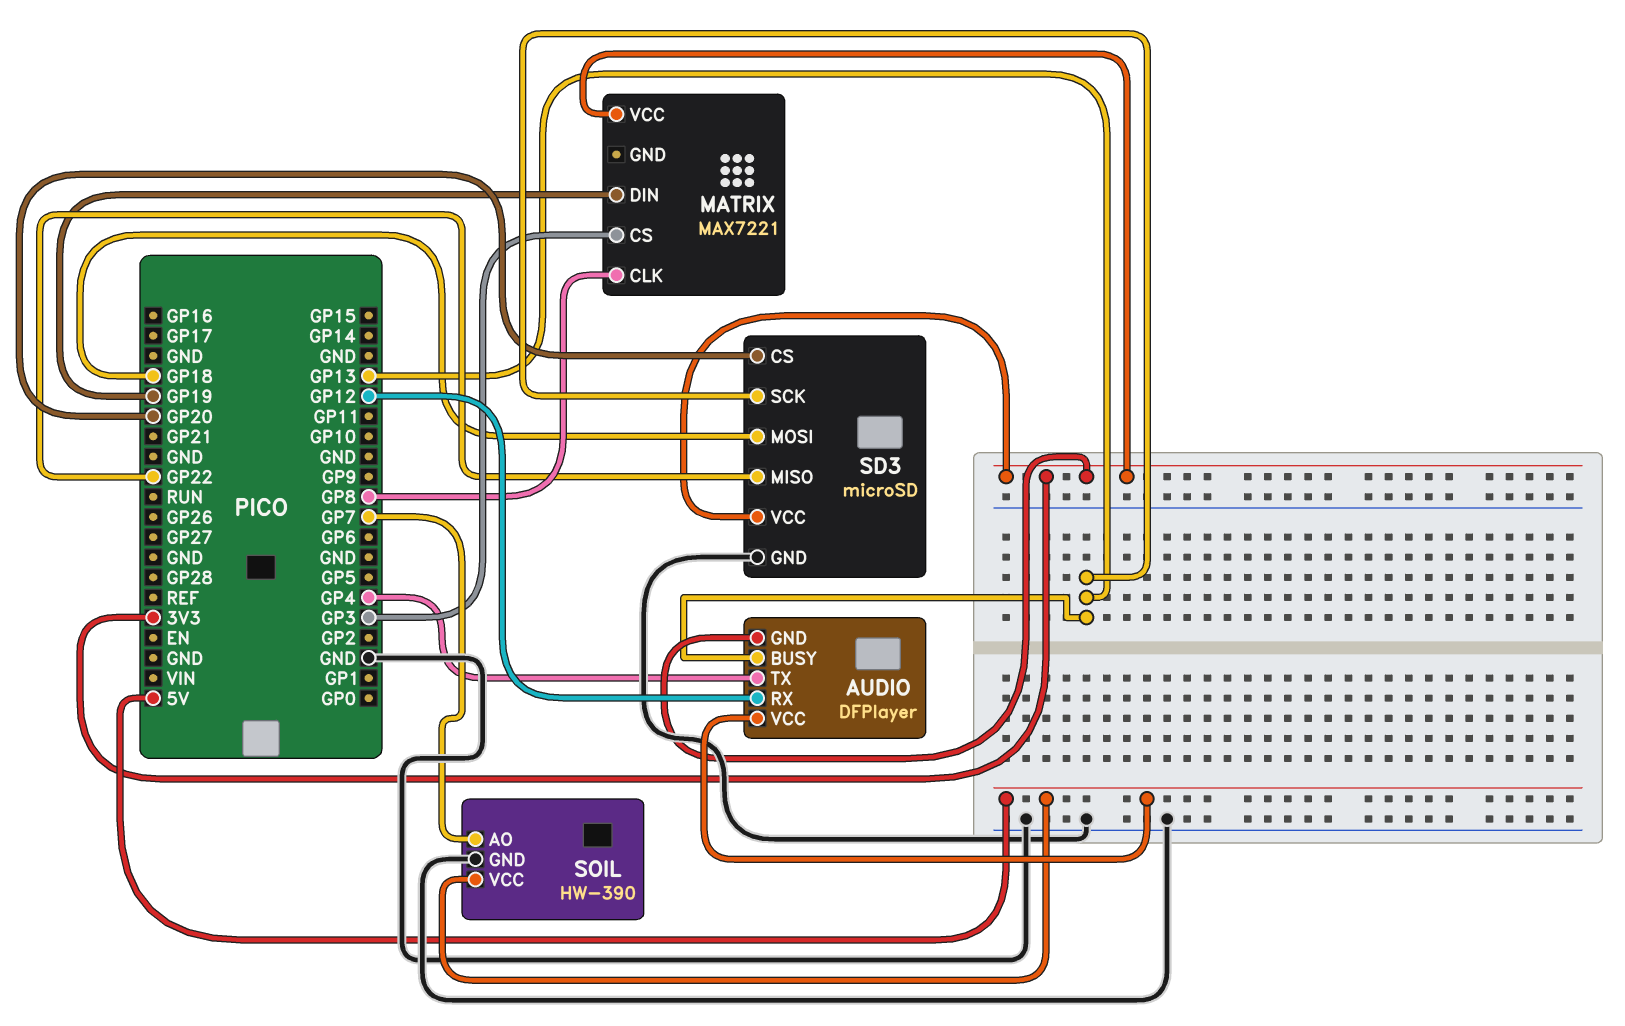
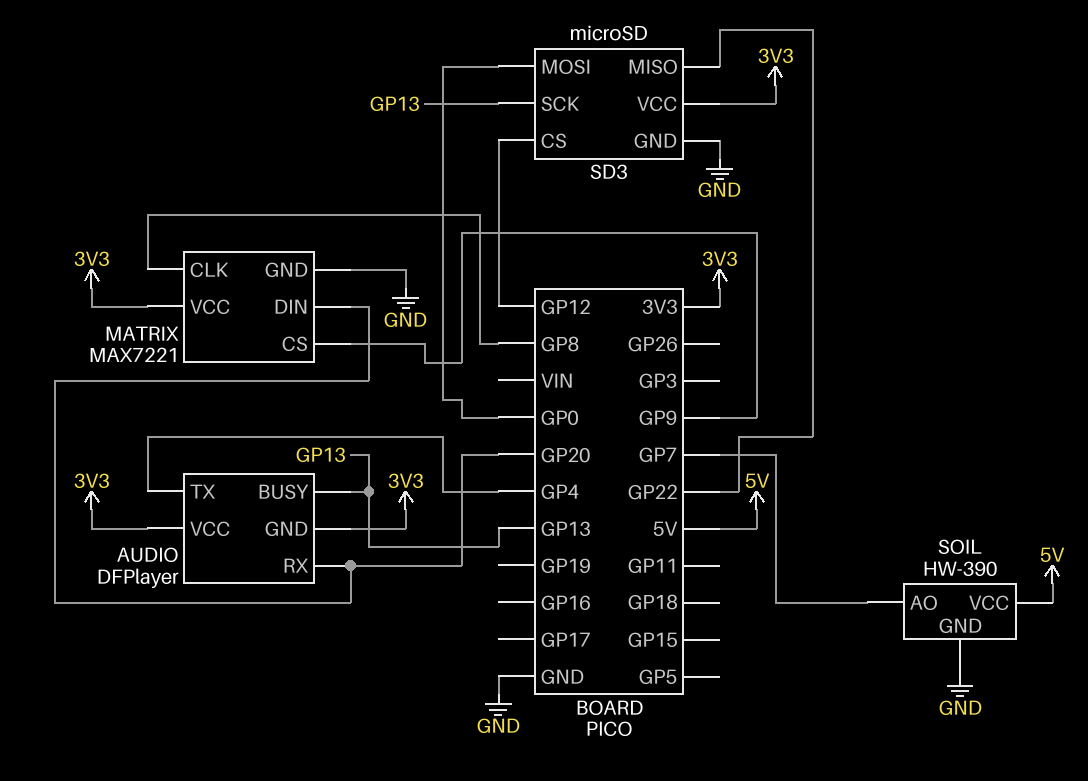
AUDIO pin RX: GP12 -> GP20
AUDIO pin VCC: 5V -> 3V3
MATRIX pin CS: GP3 -> GP9
MATRIX pin DIN: GP19 -> GP20
MATRIX pin GND: none -> GND
SD3 pin CS: GP20 -> GP12
SD3 pin MOSI: GP18 -> GP0

